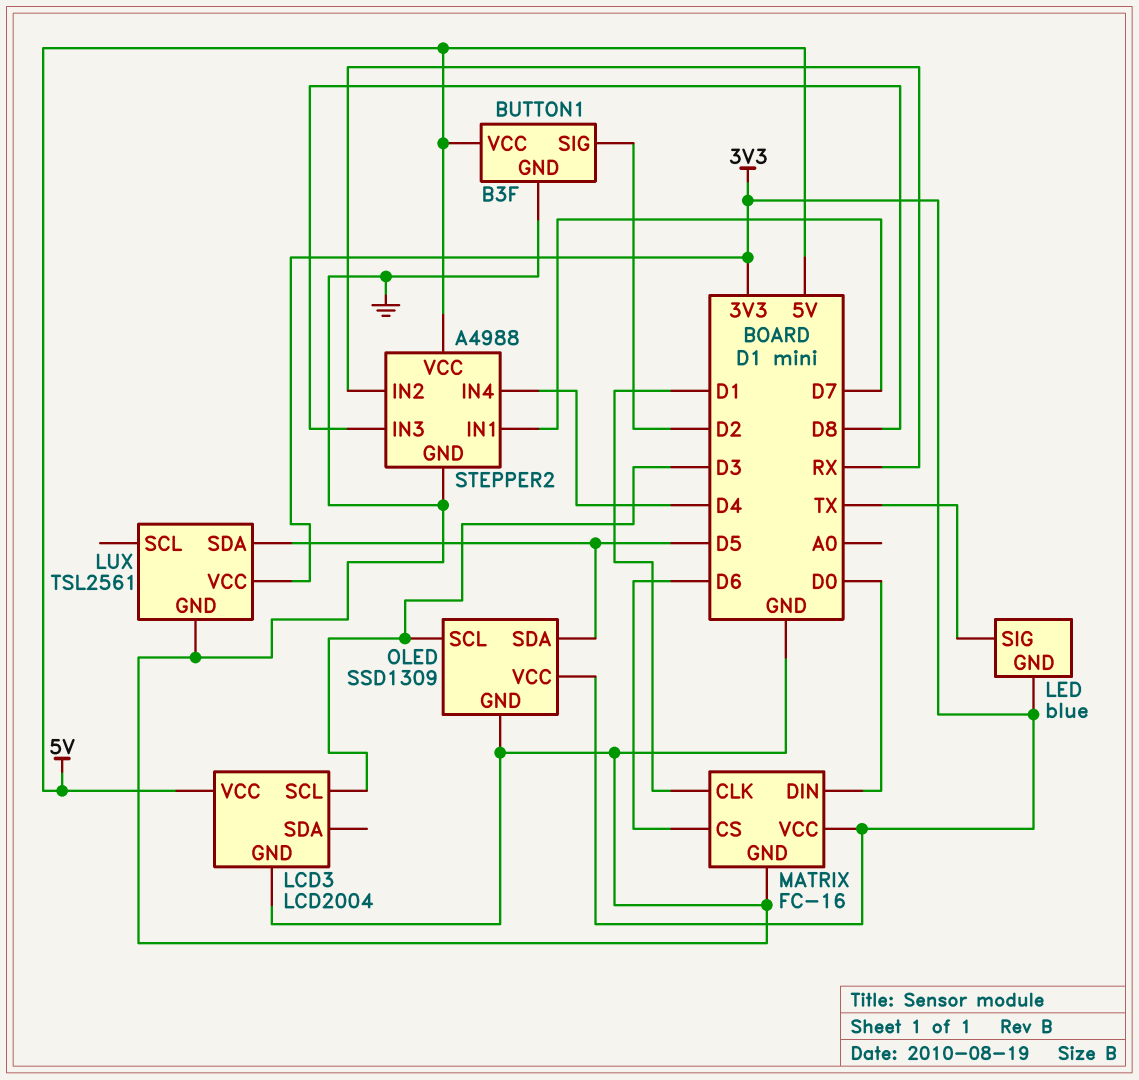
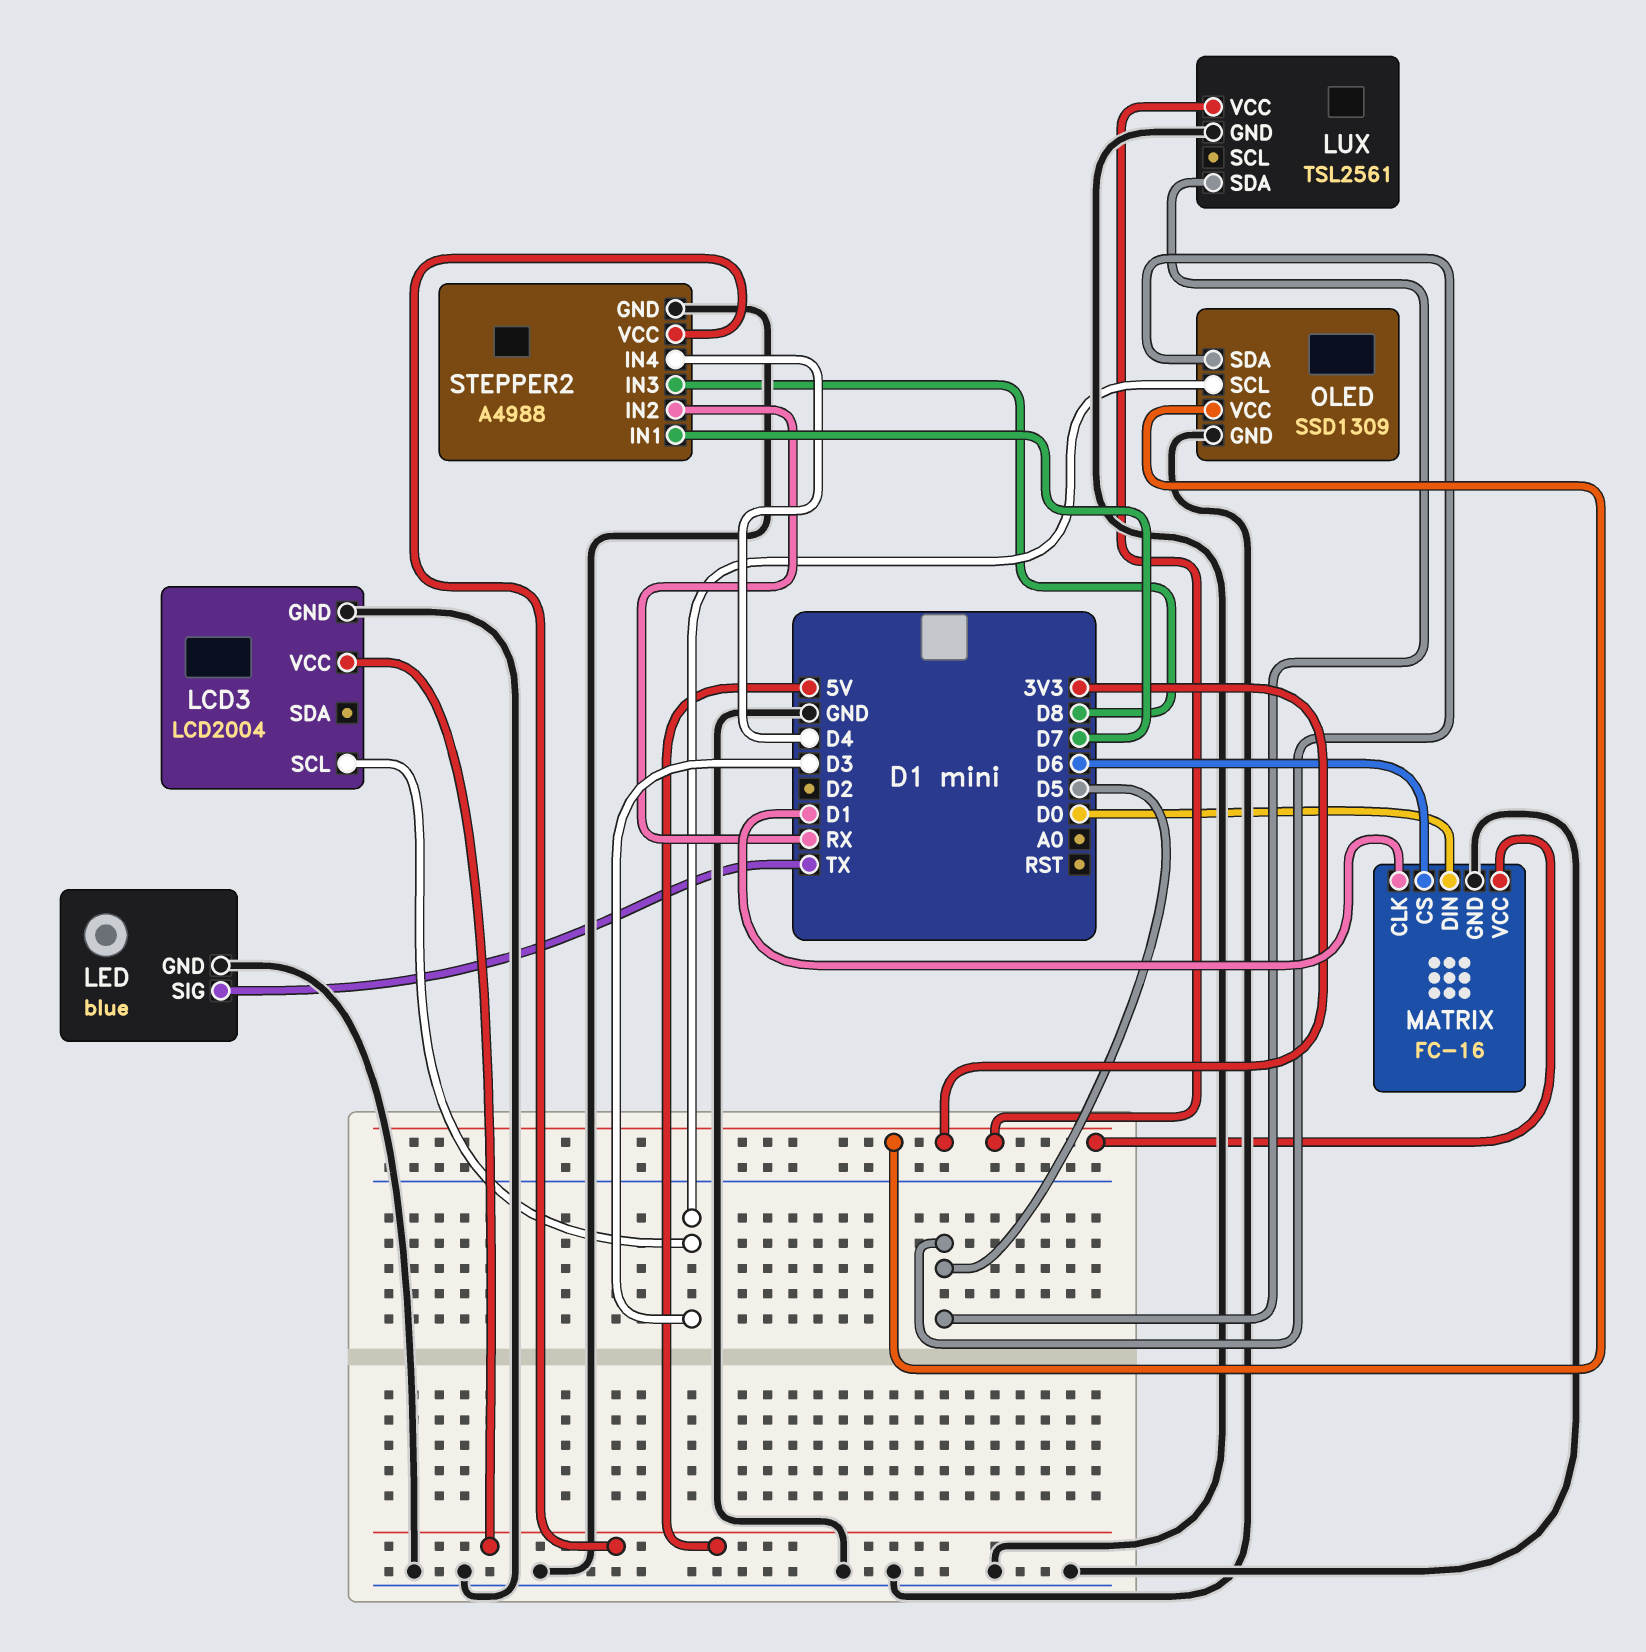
BUTTON1: B3F -> none
BUTTON1 pin GND: GND -> none
BUTTON1 pin SIG: D2 -> none
BUTTON1 pin VCC: 5V -> none
LED pin GND: 3V3 -> GND

